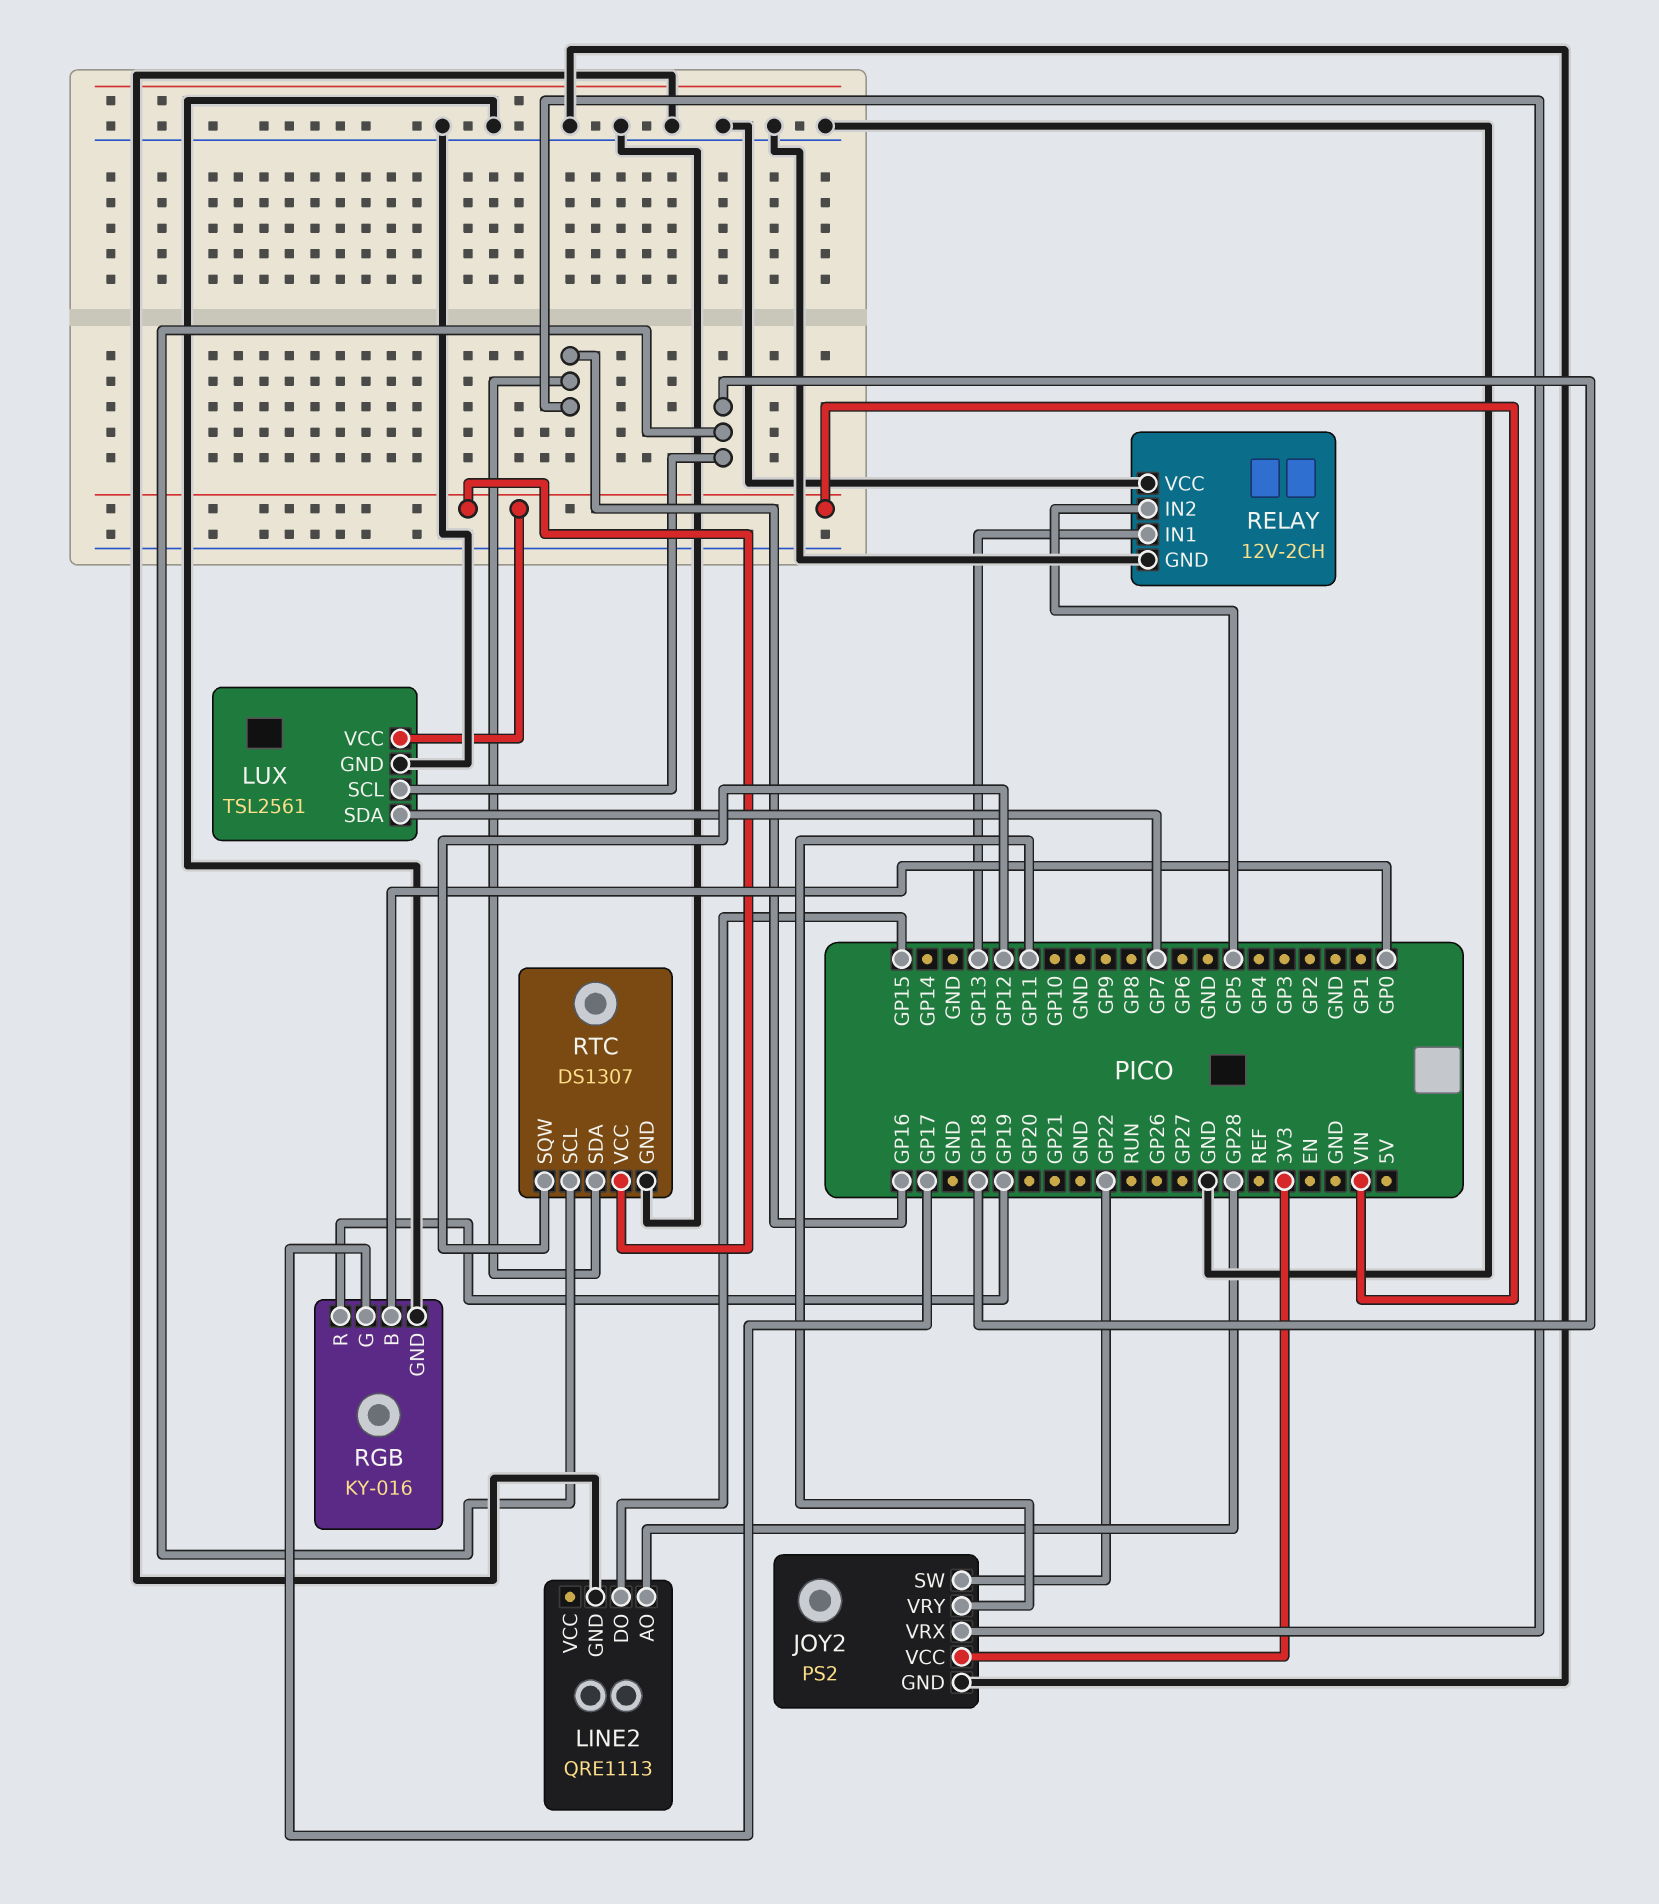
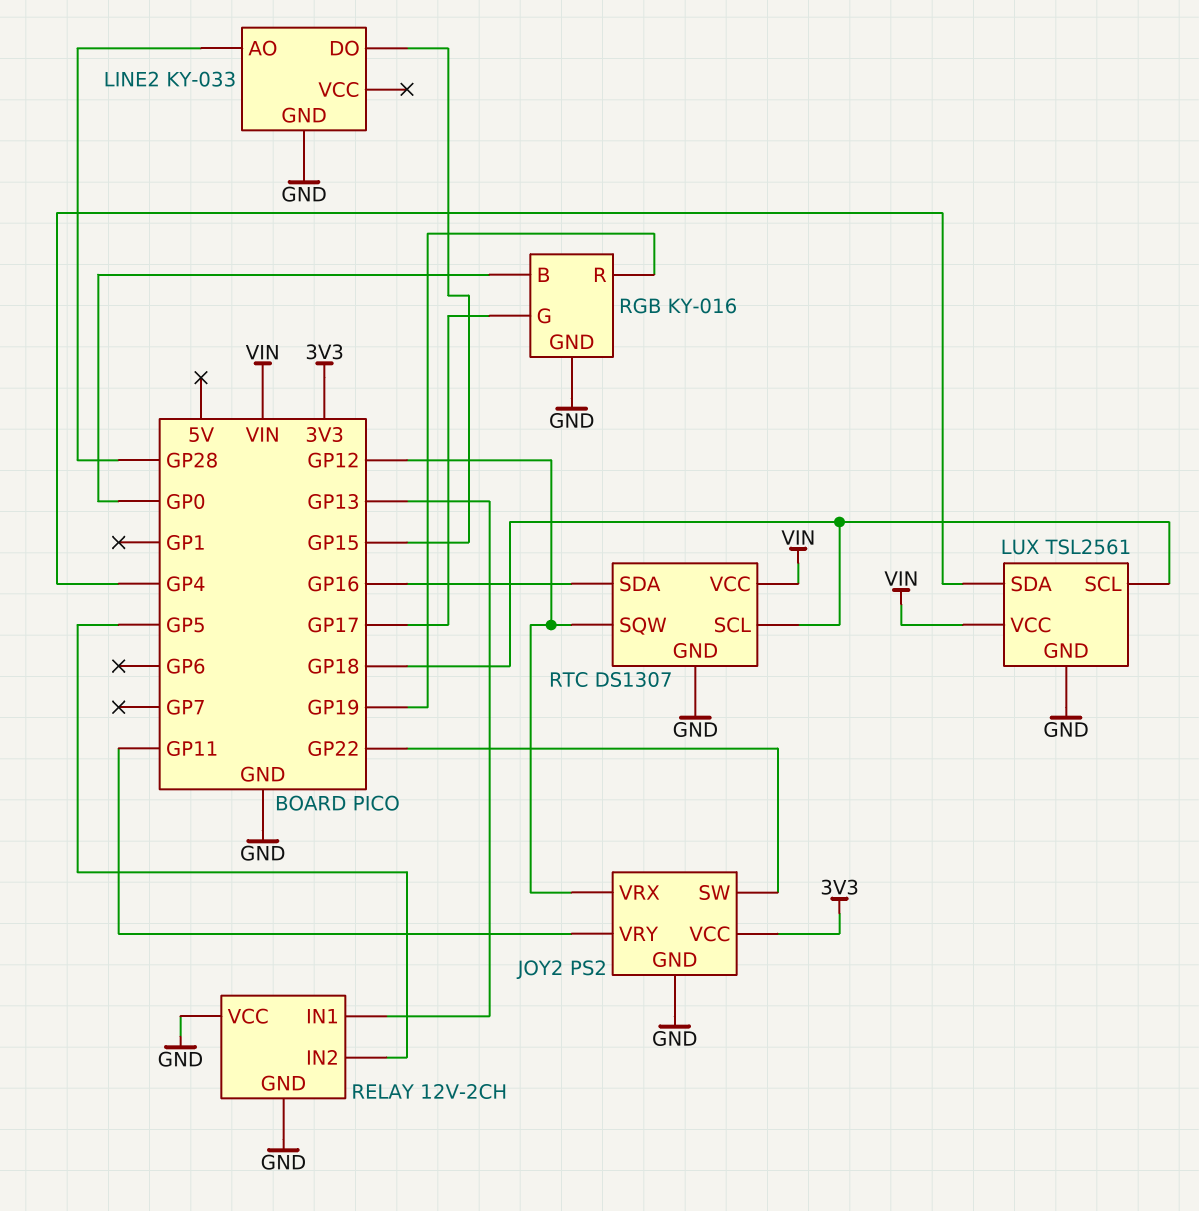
JOY2 pin VRX: GP16 -> GP12
LINE2: QRE1113 -> KY-033
LUX pin SDA: GP7 -> GP4

